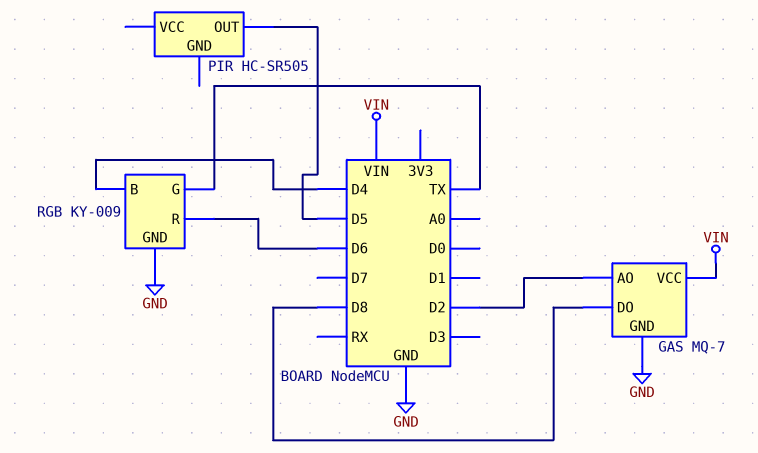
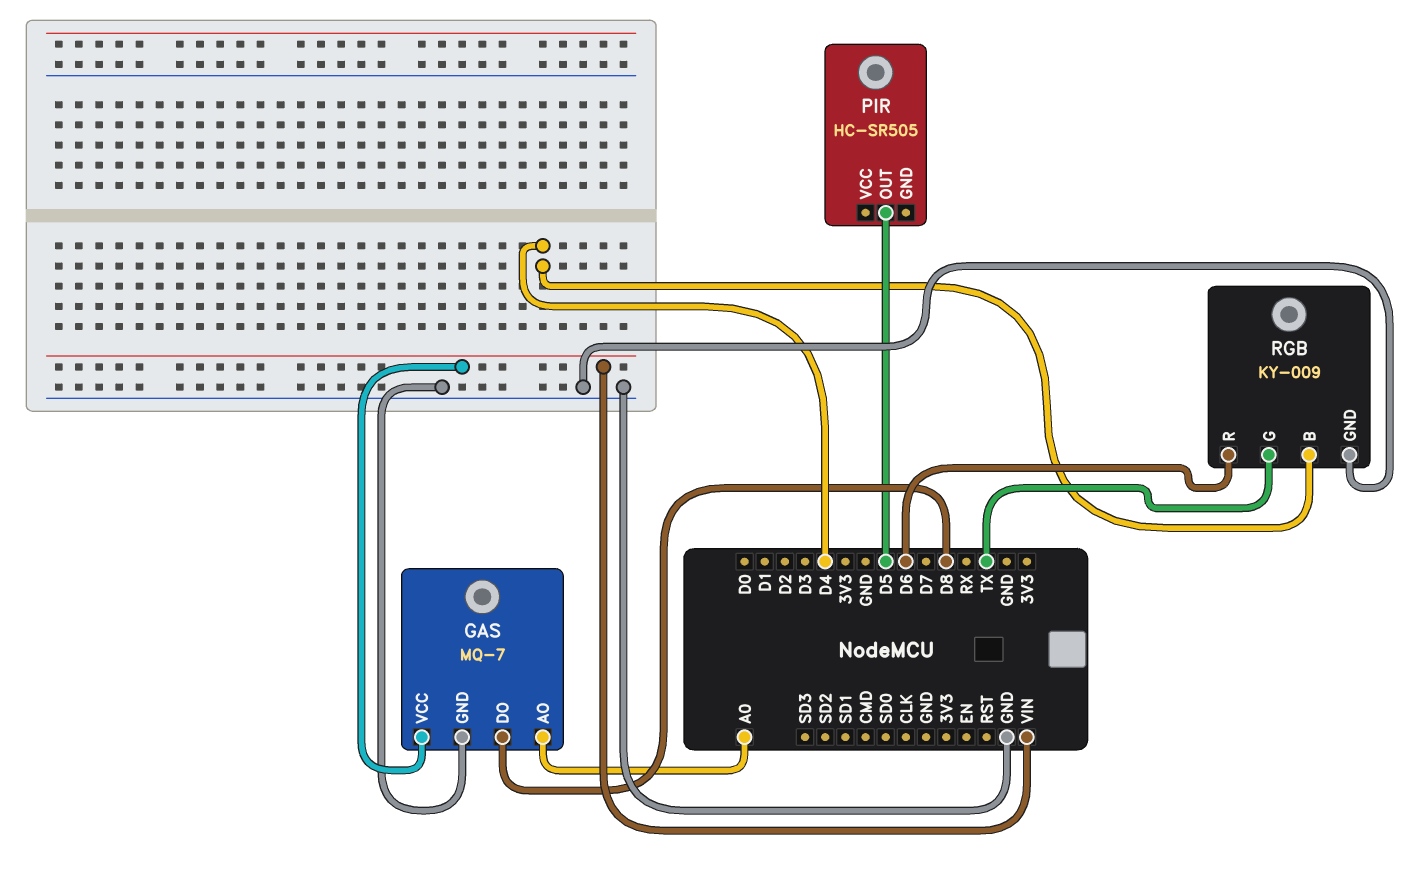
GAS pin AO: D2 -> A0

